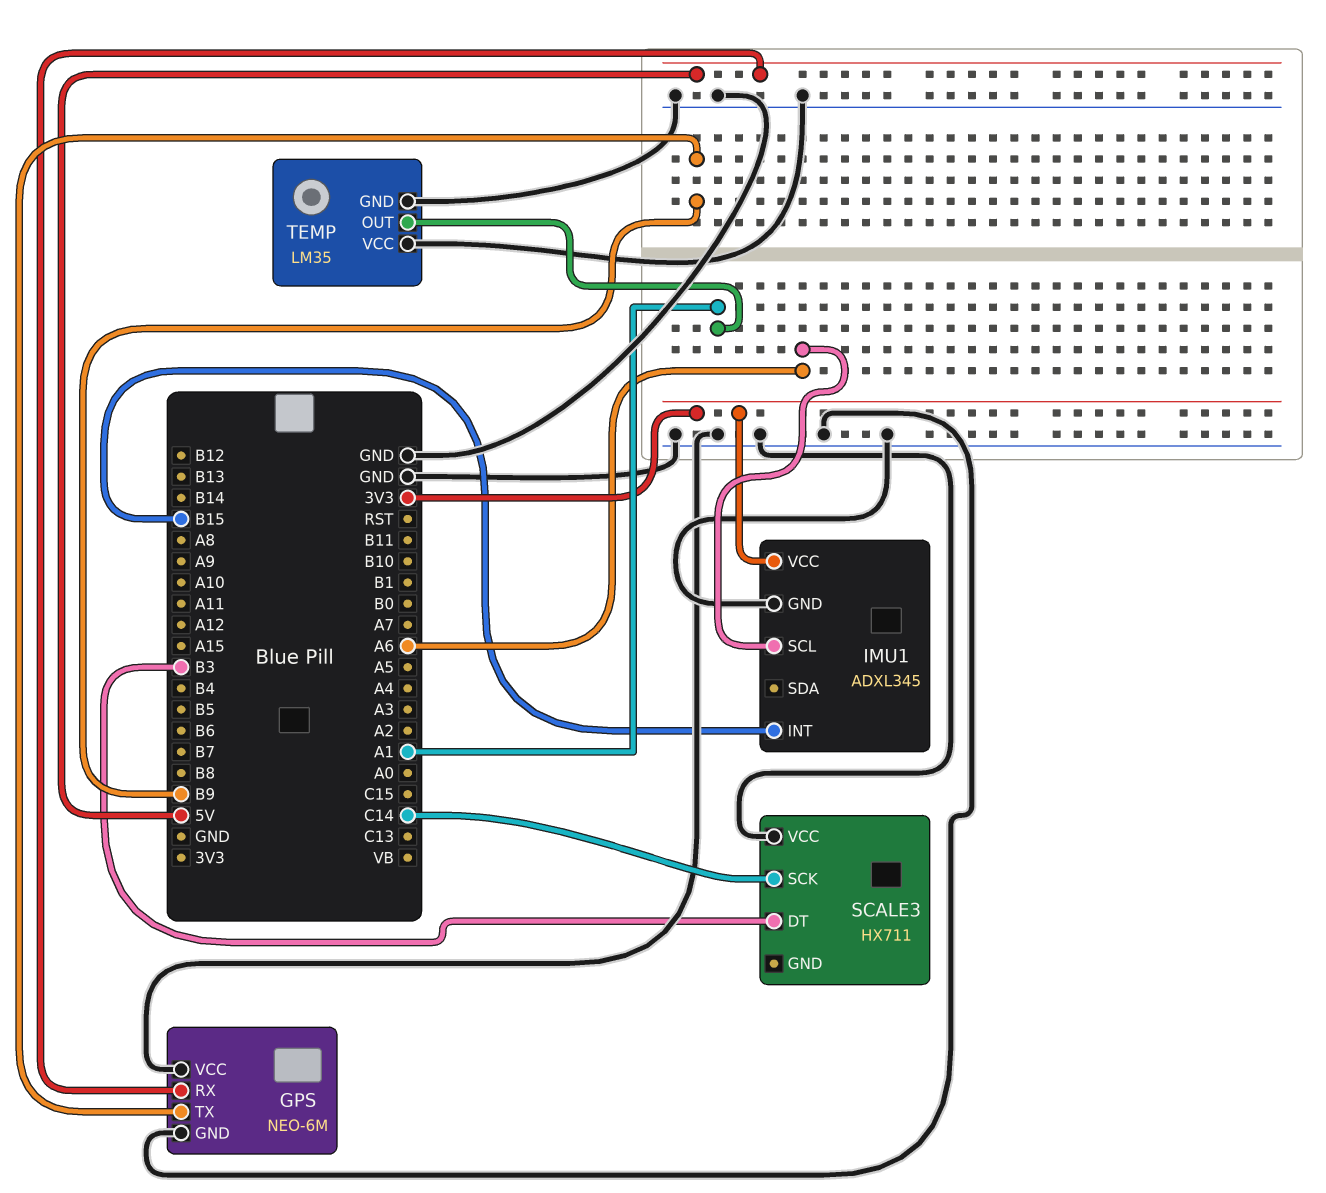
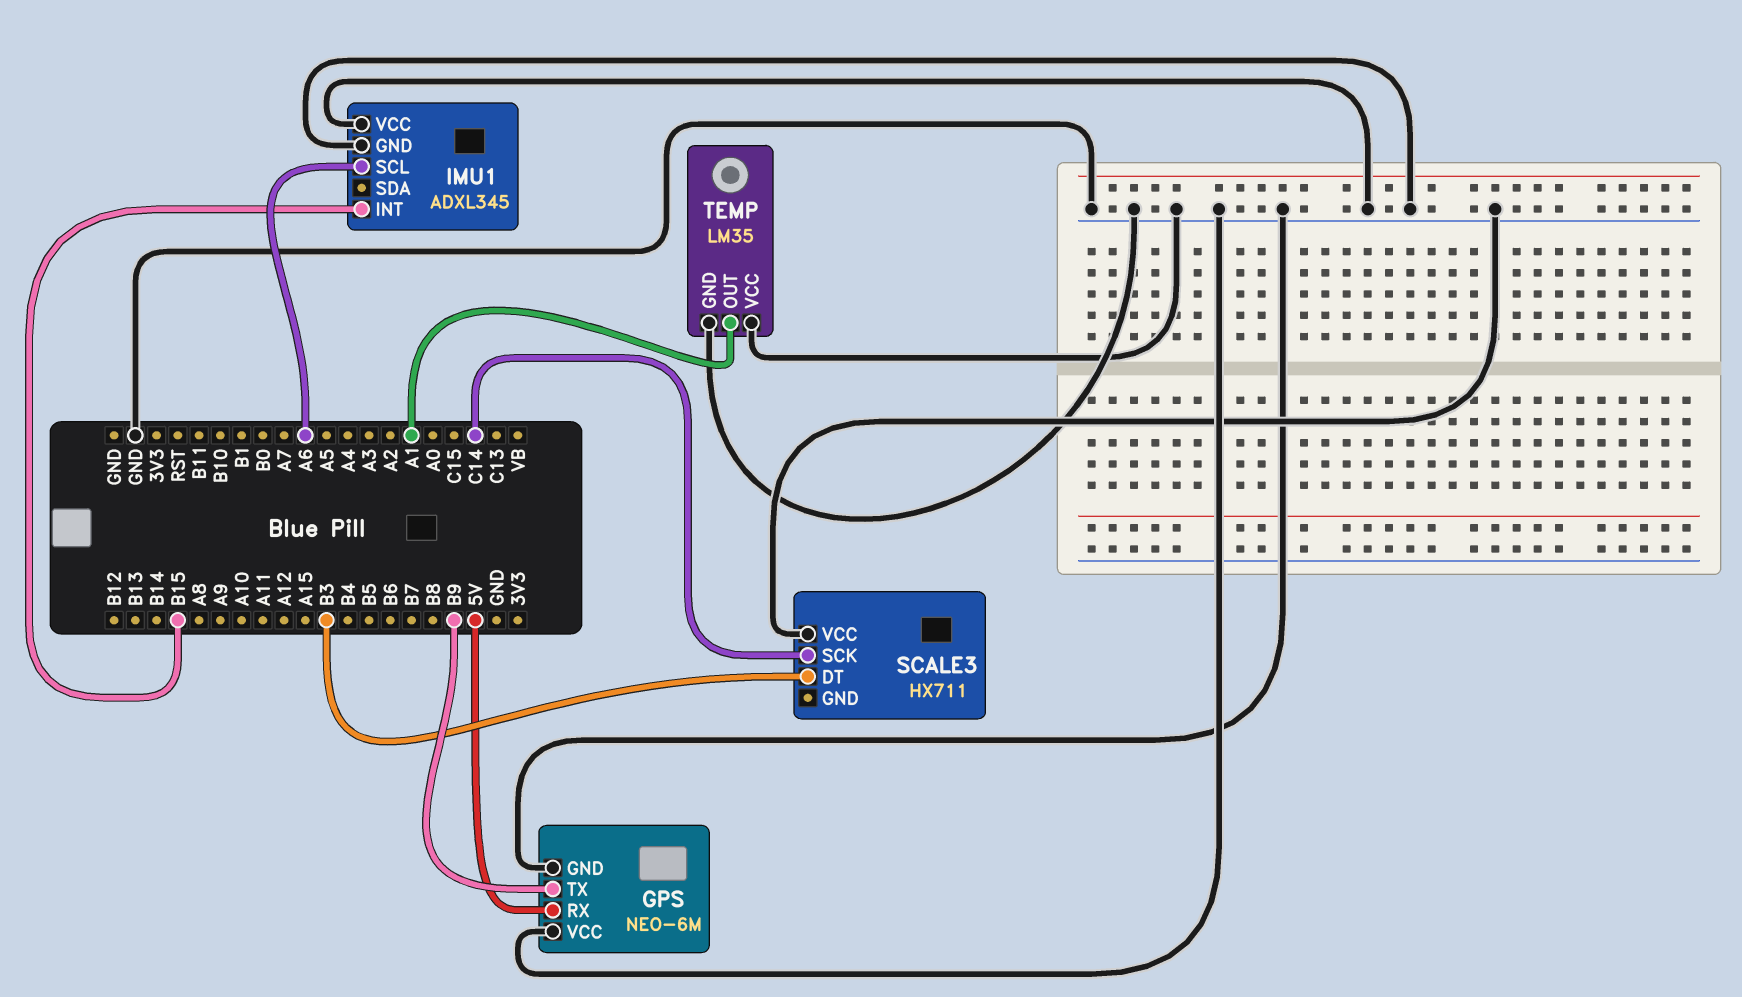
IMU1 pin VCC: 3V3 -> GND

